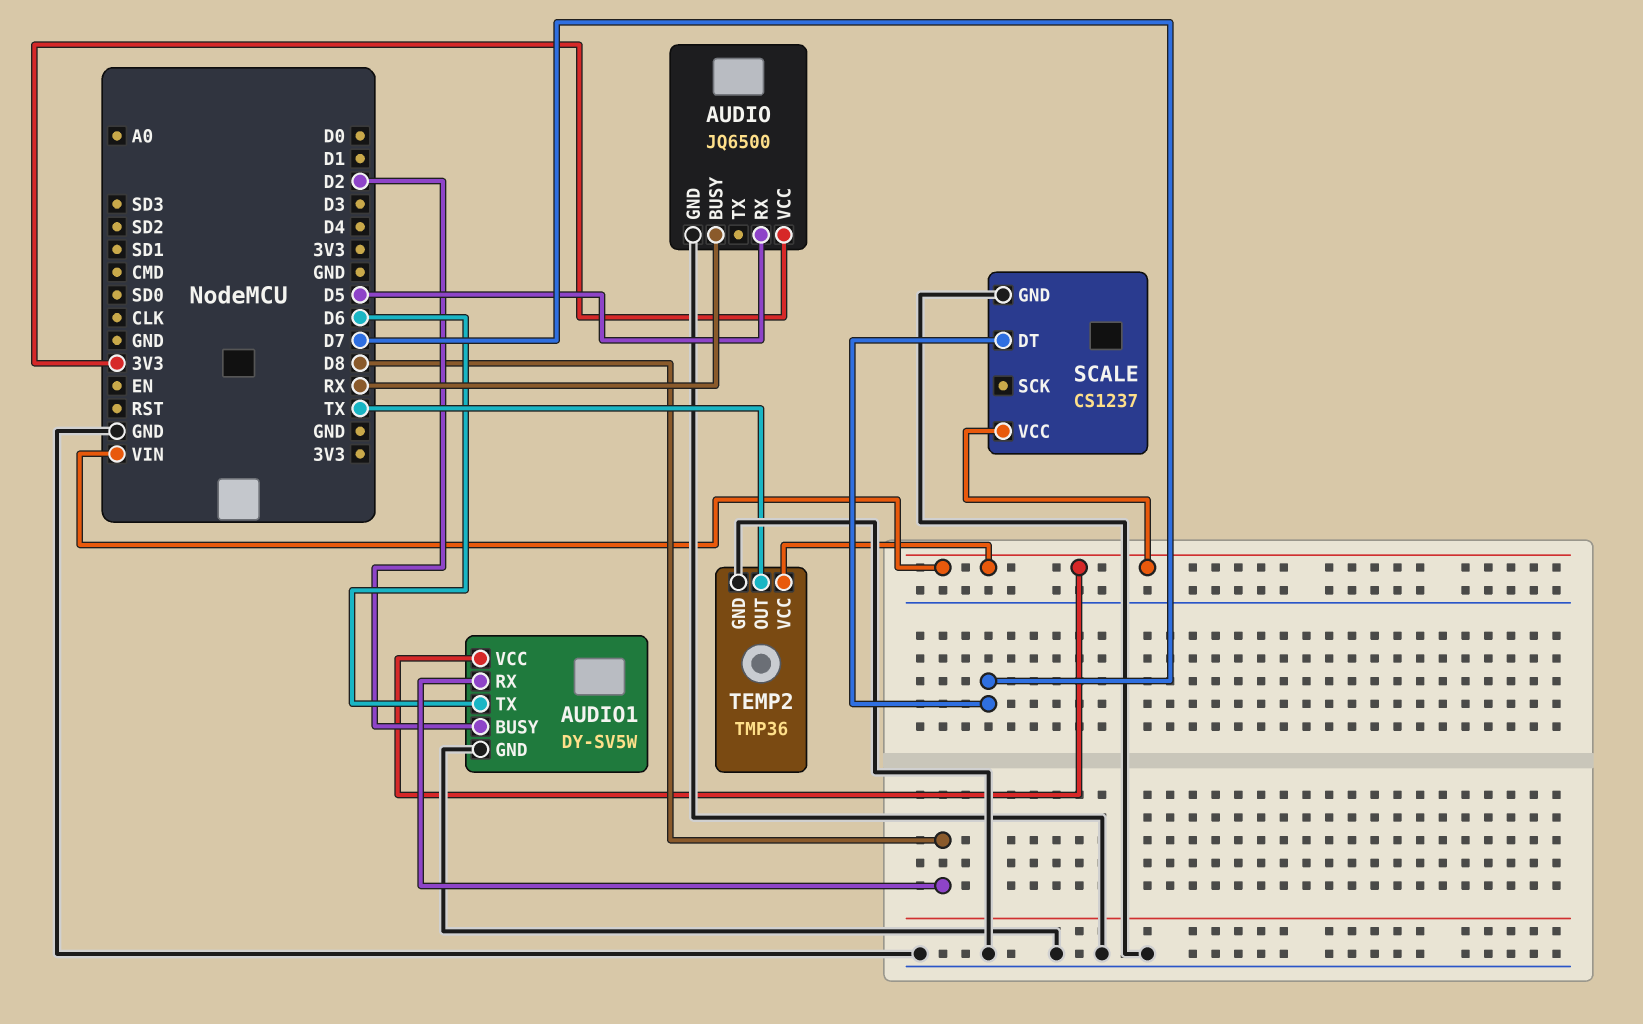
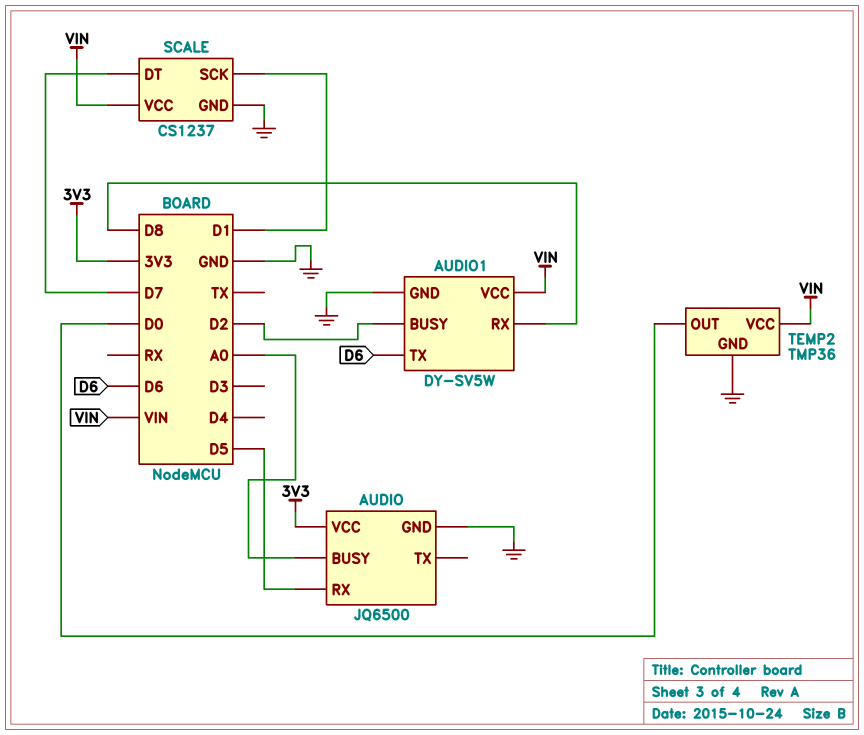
AUDIO pin BUSY: RX -> A0
SCALE pin SCK: none -> D1
TEMP2 pin OUT: TX -> D0

